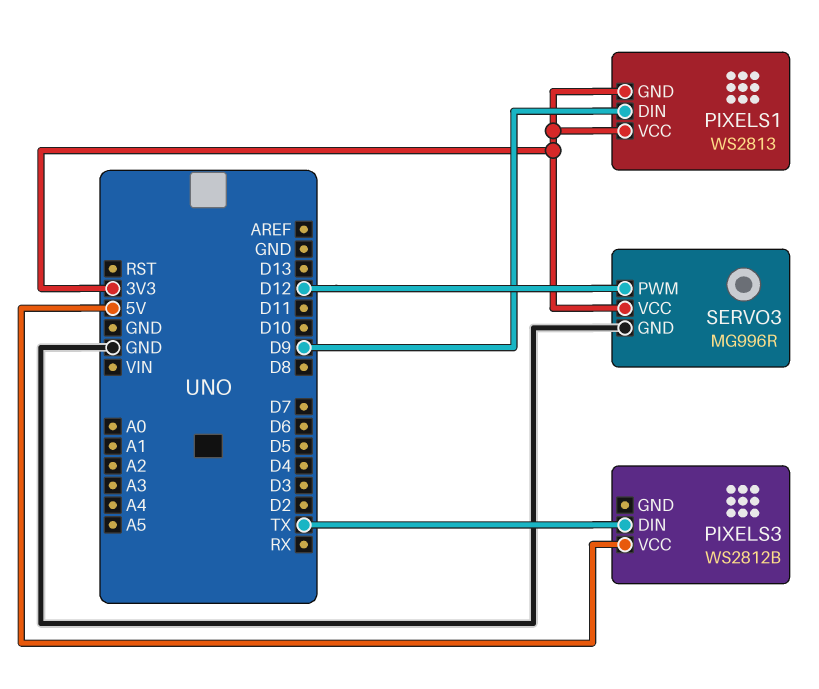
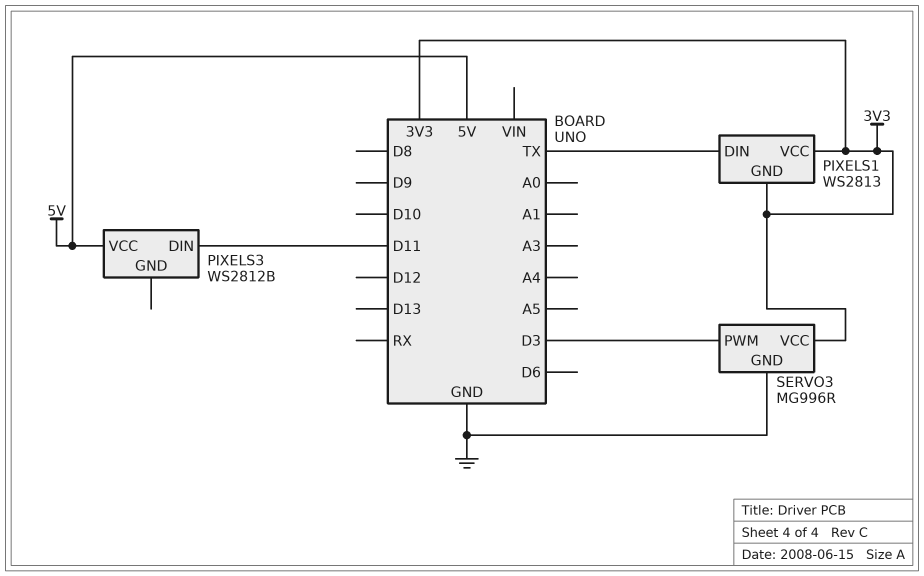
PIXELS1 pin DIN: D9 -> TX
PIXELS3 pin DIN: TX -> D11
SERVO3 pin PWM: D12 -> D3

